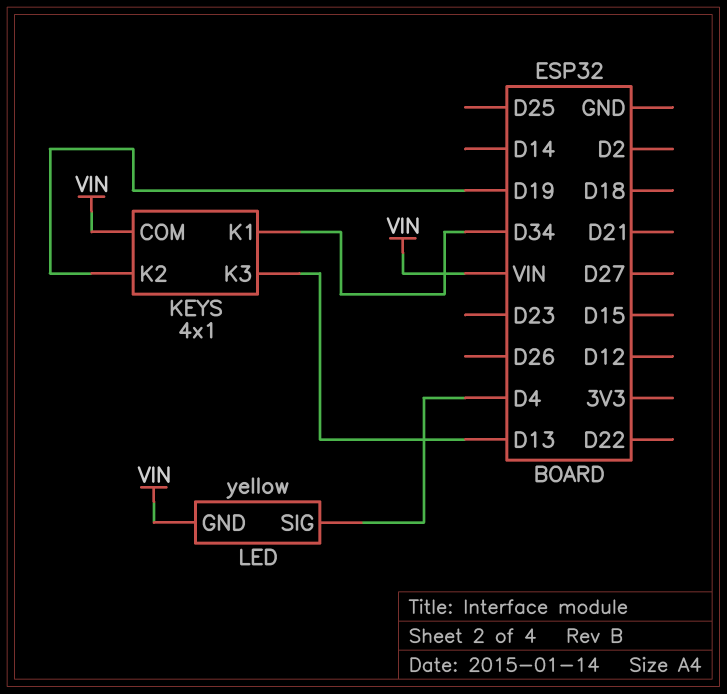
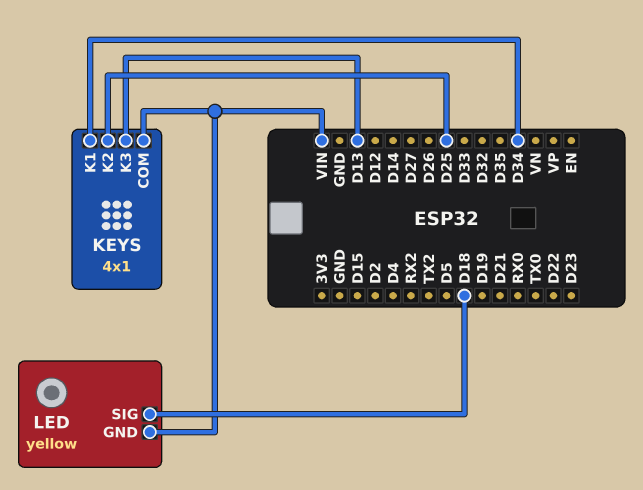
KEYS pin K2: D19 -> D25
LED pin SIG: D4 -> D18

